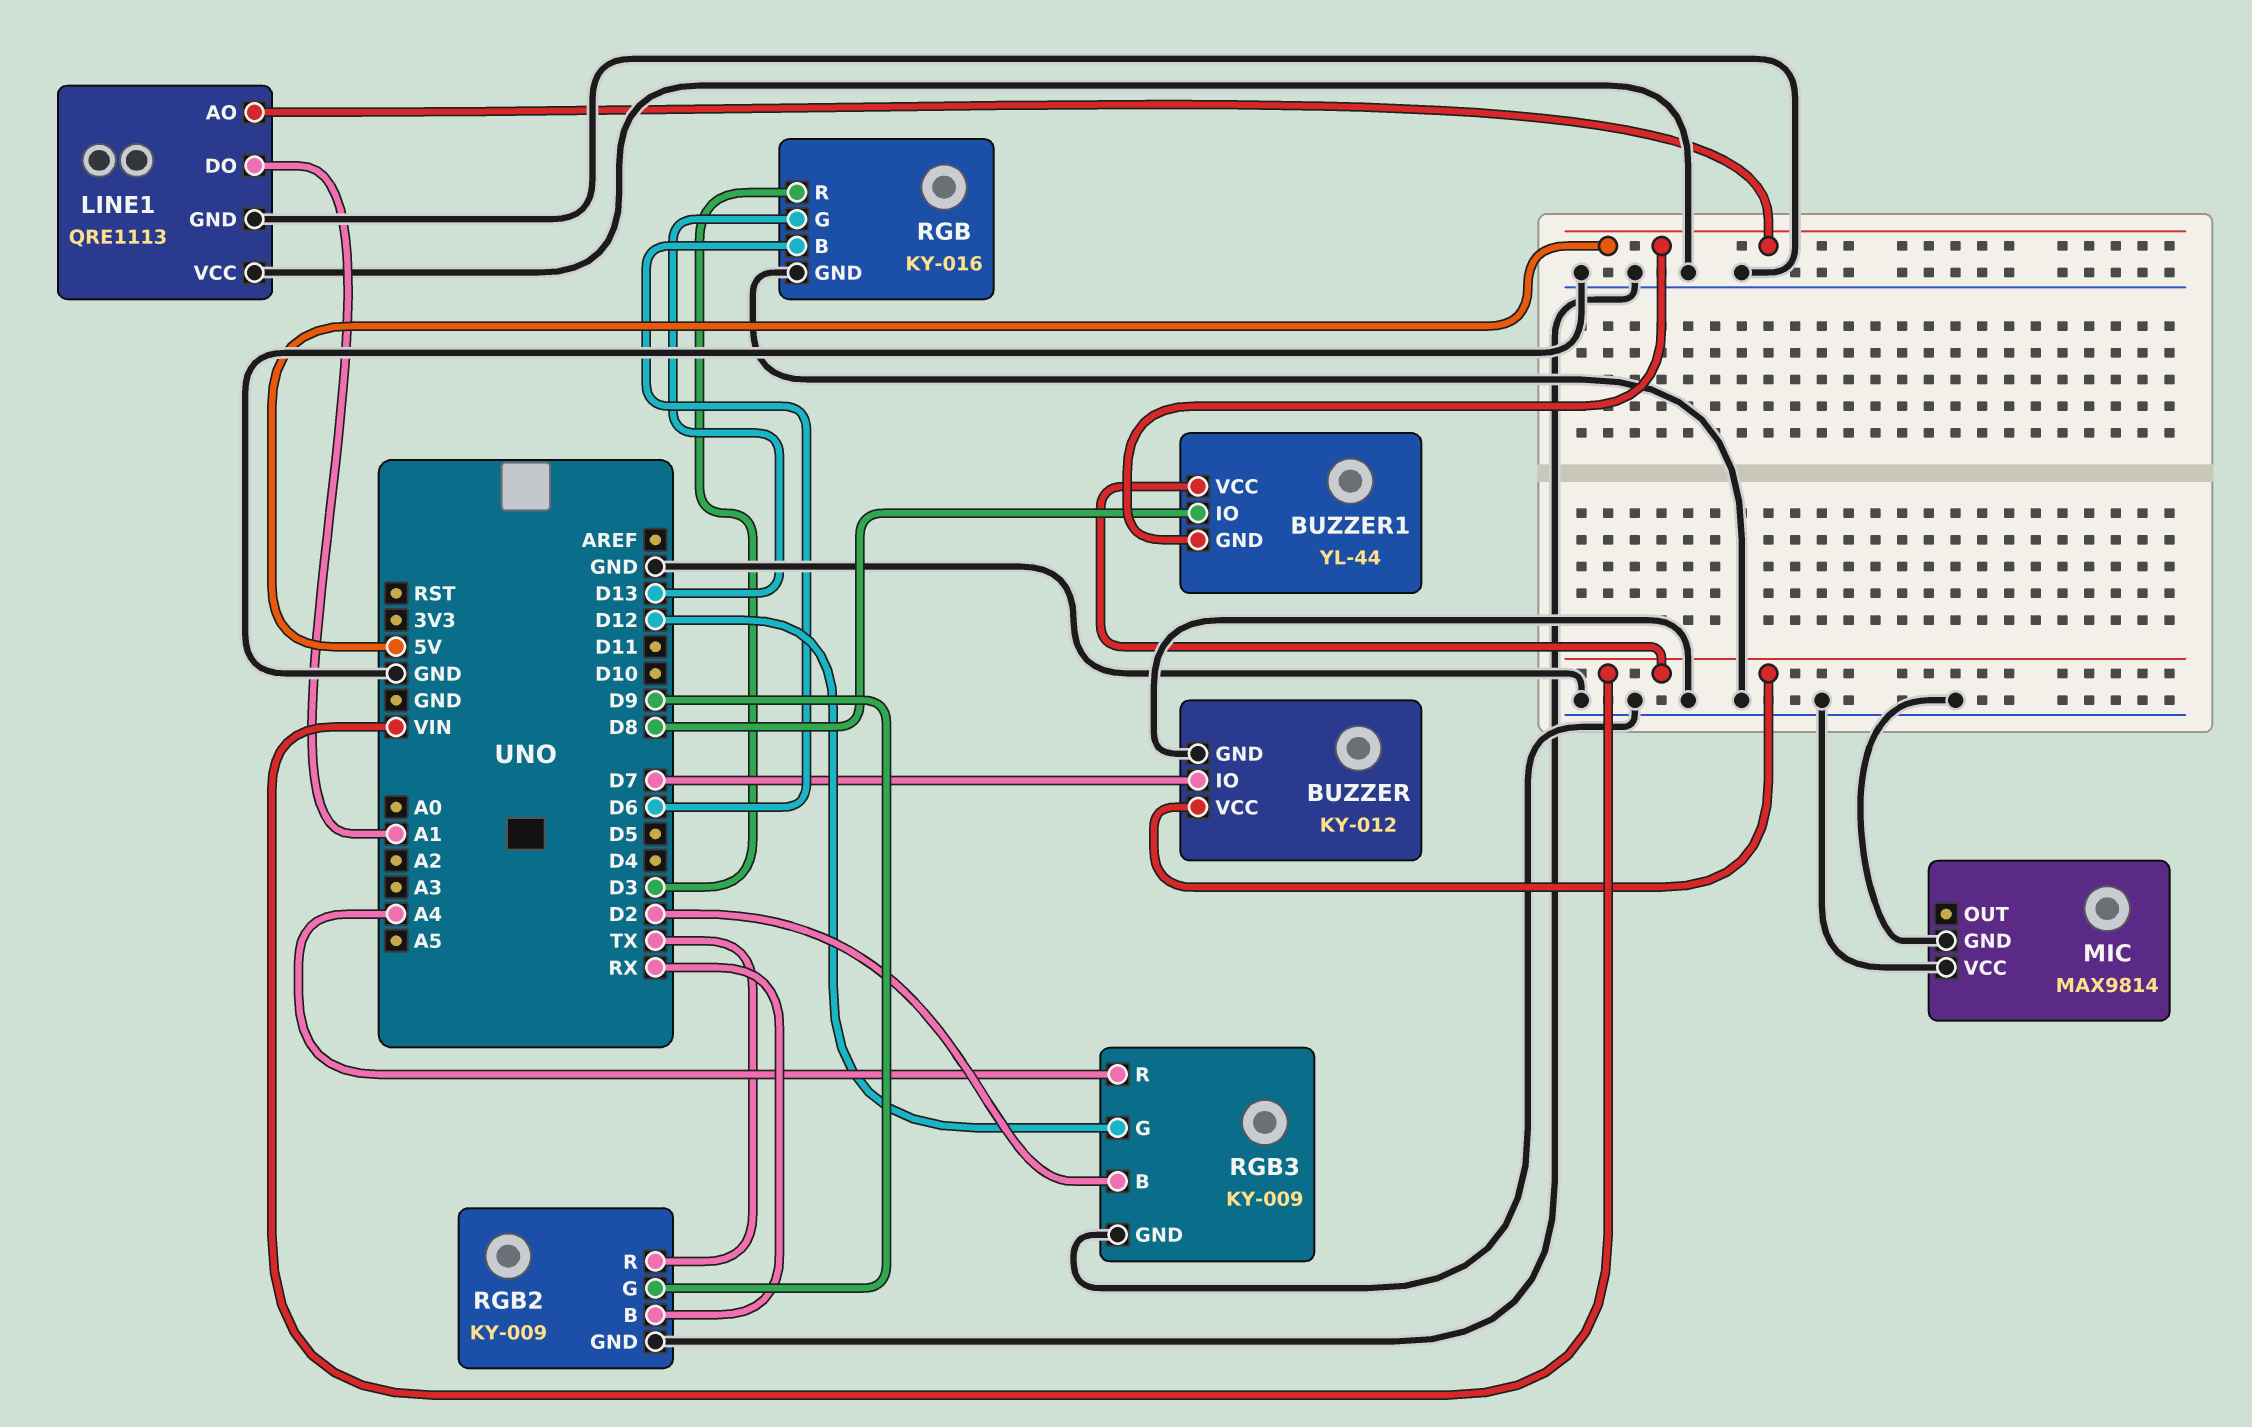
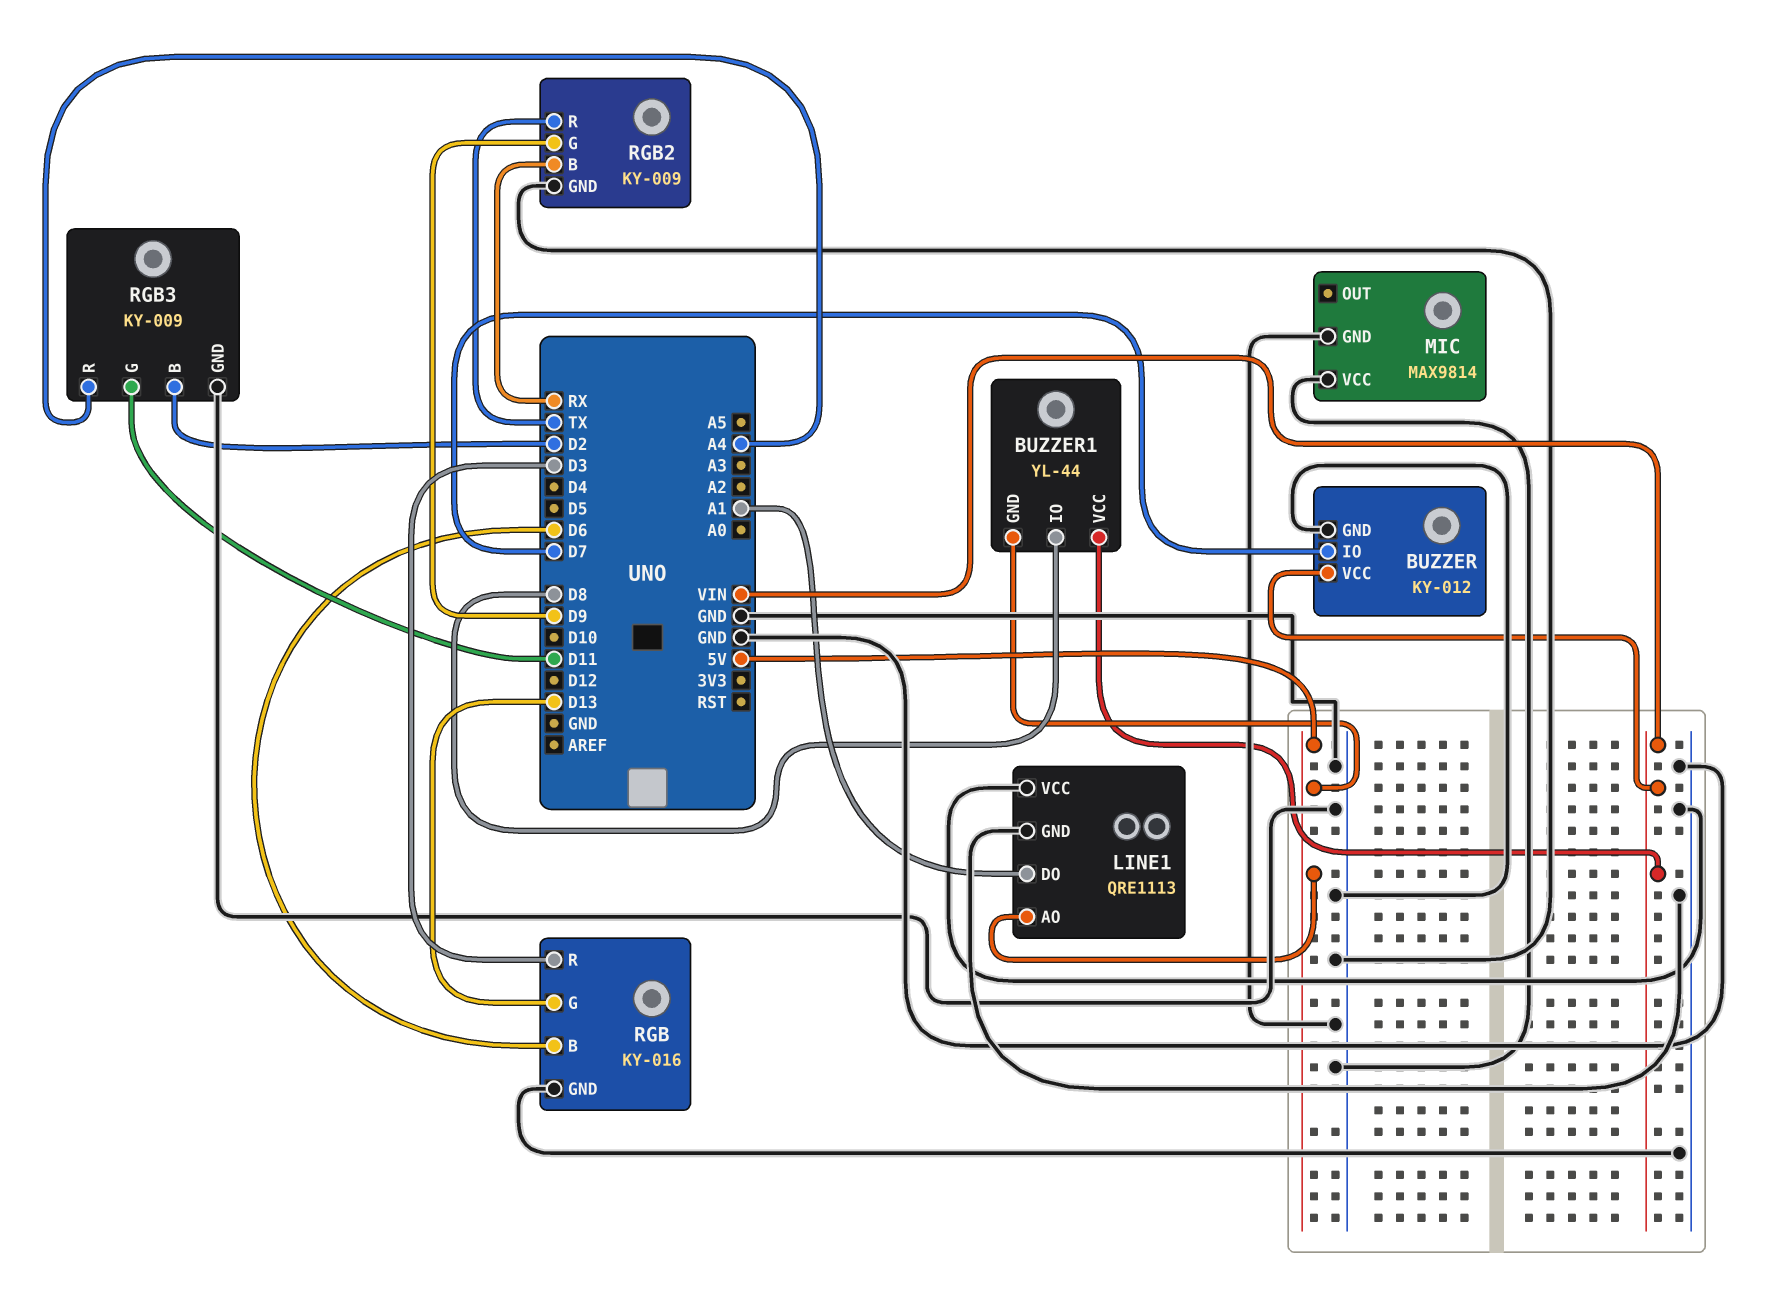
RGB3 pin G: D12 -> D11

